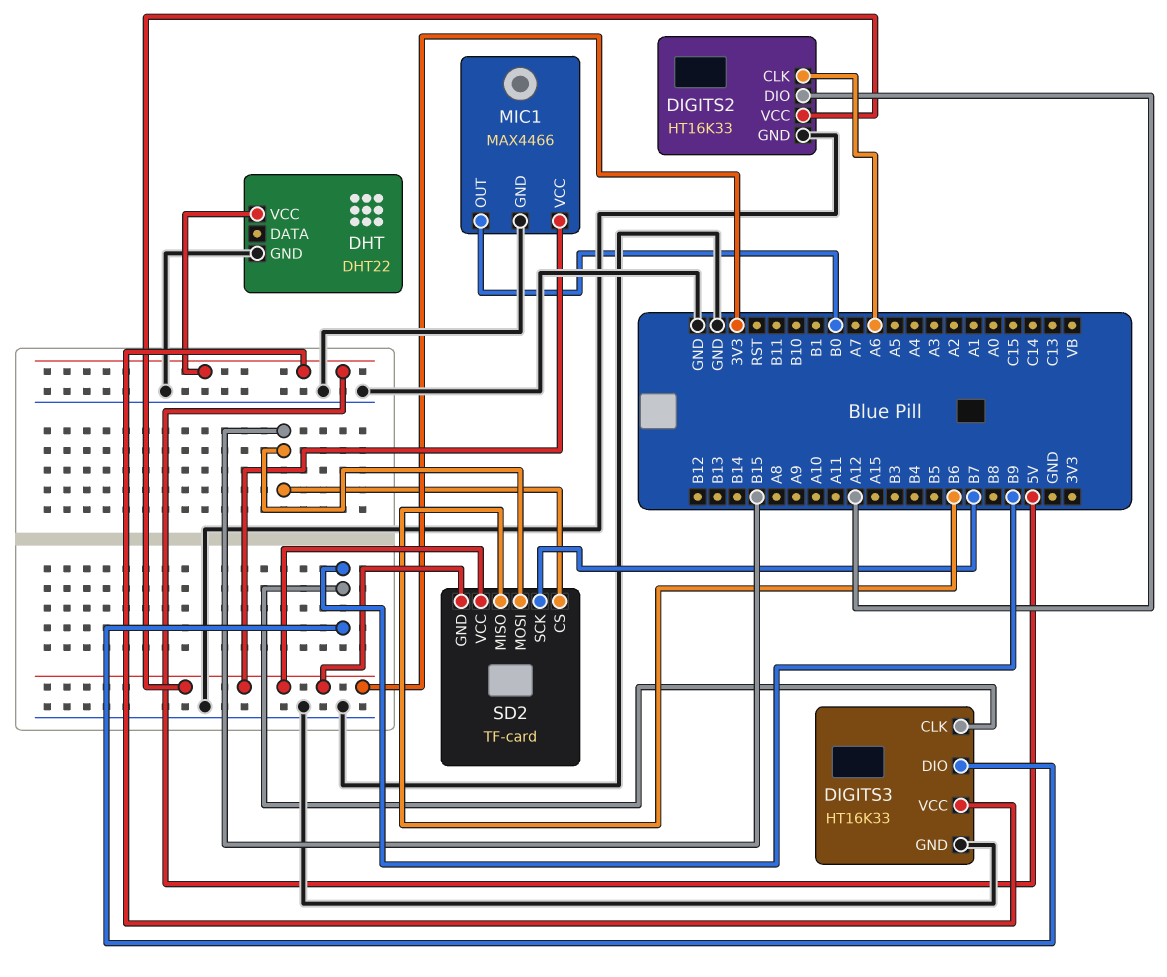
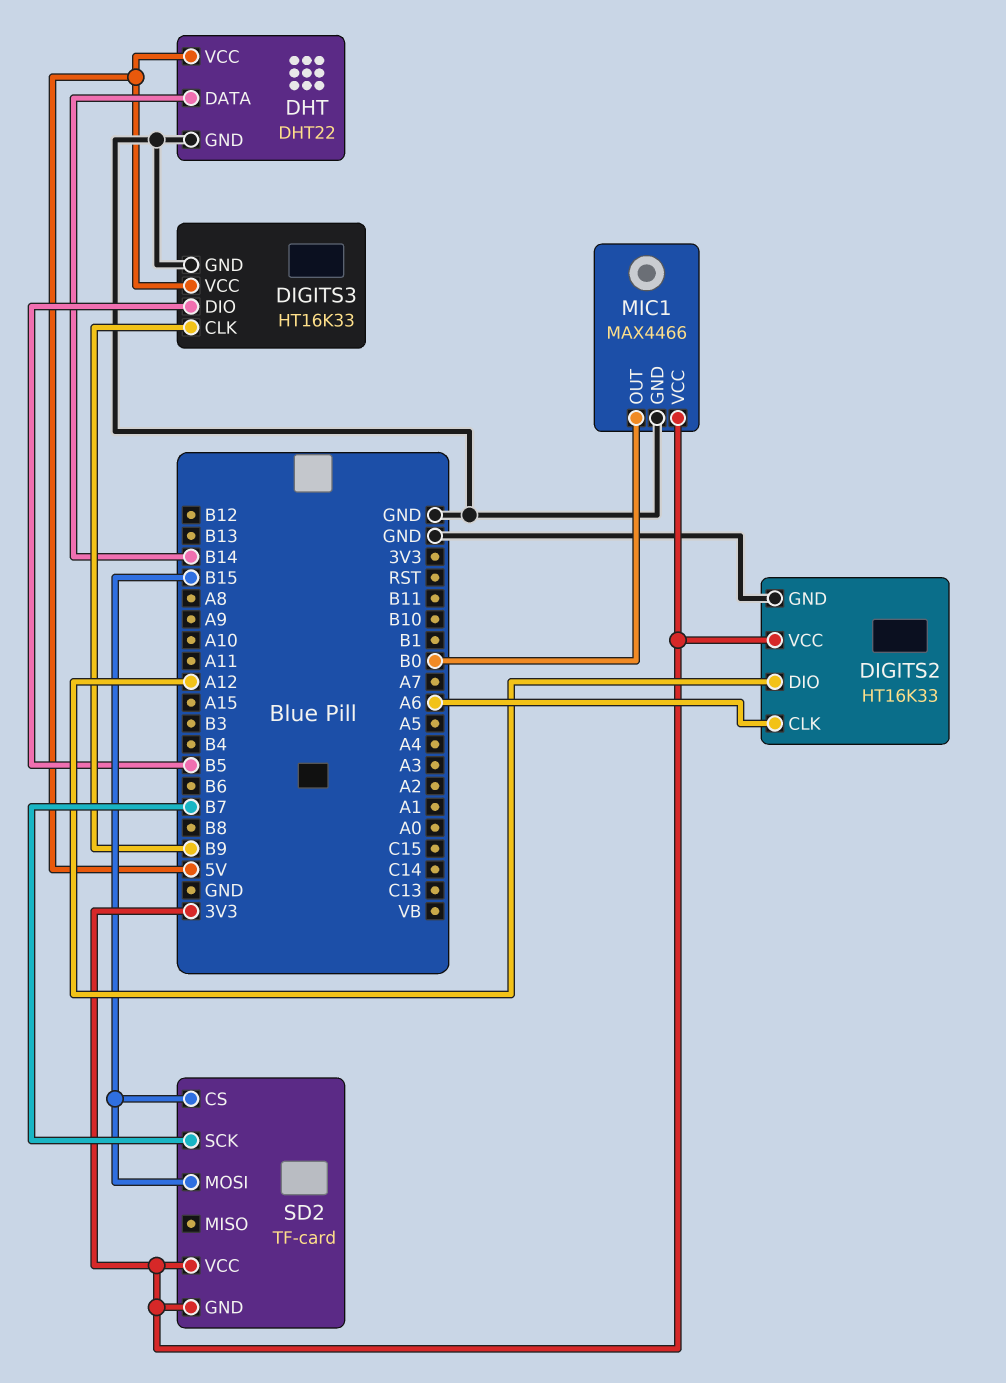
DHT pin DATA: none -> B14
DIGITS3 pin DIO: B9 -> B5
SD2 pin MISO: B6 -> none

